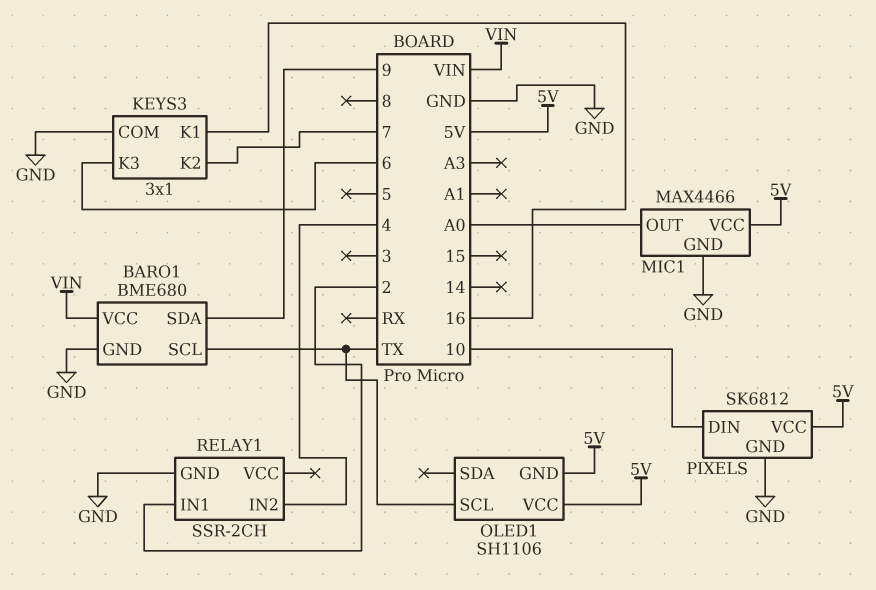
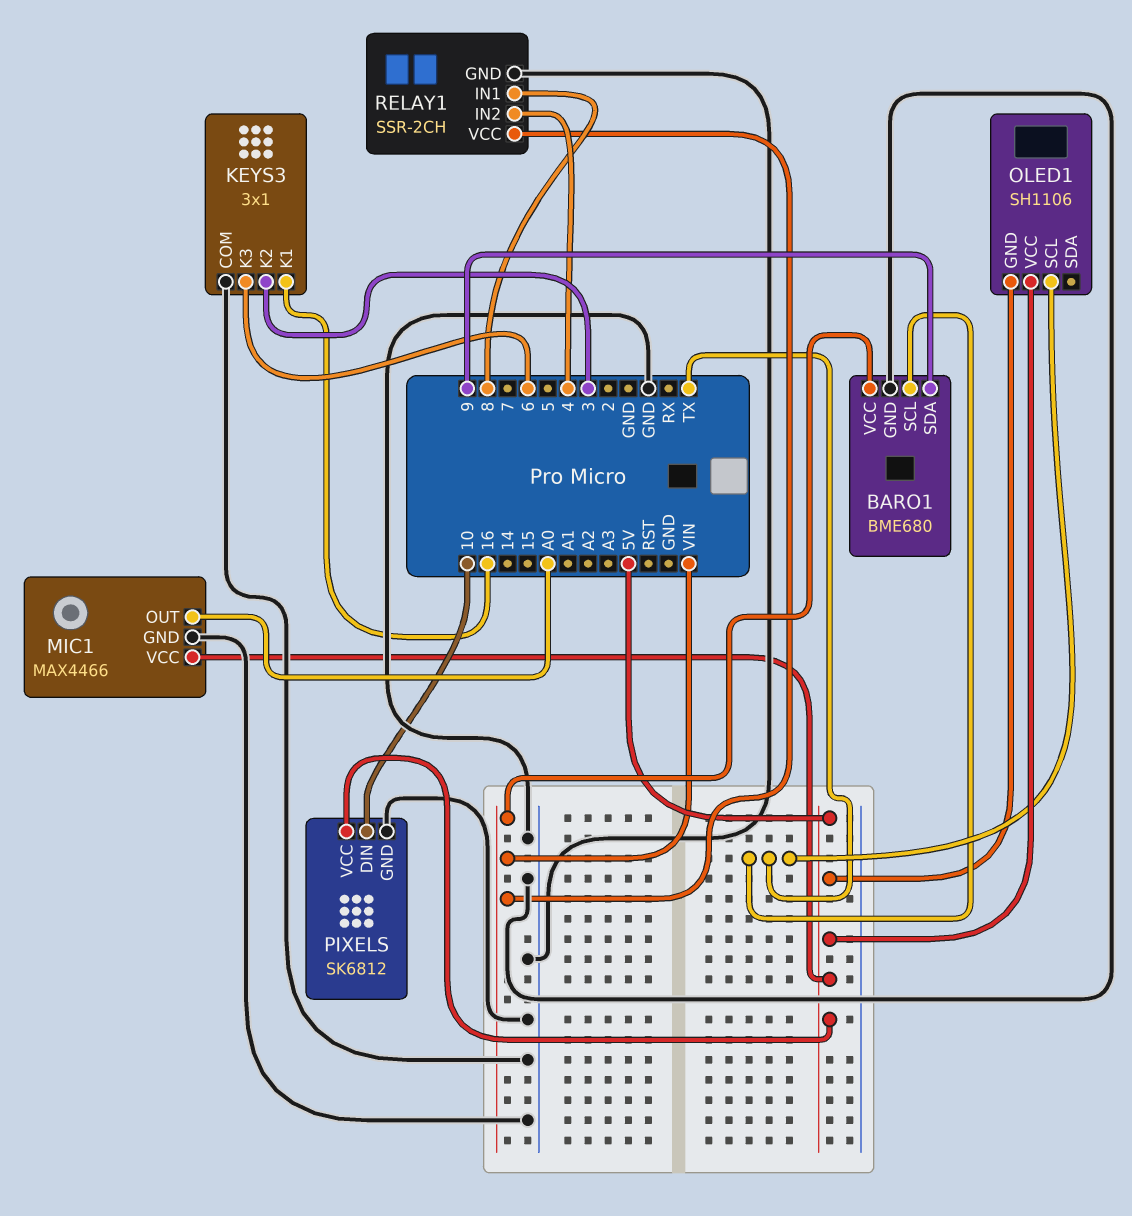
KEYS3 pin K2: 7 -> 3
RELAY1 pin IN1: 2 -> 8
RELAY1 pin VCC: none -> VIN

